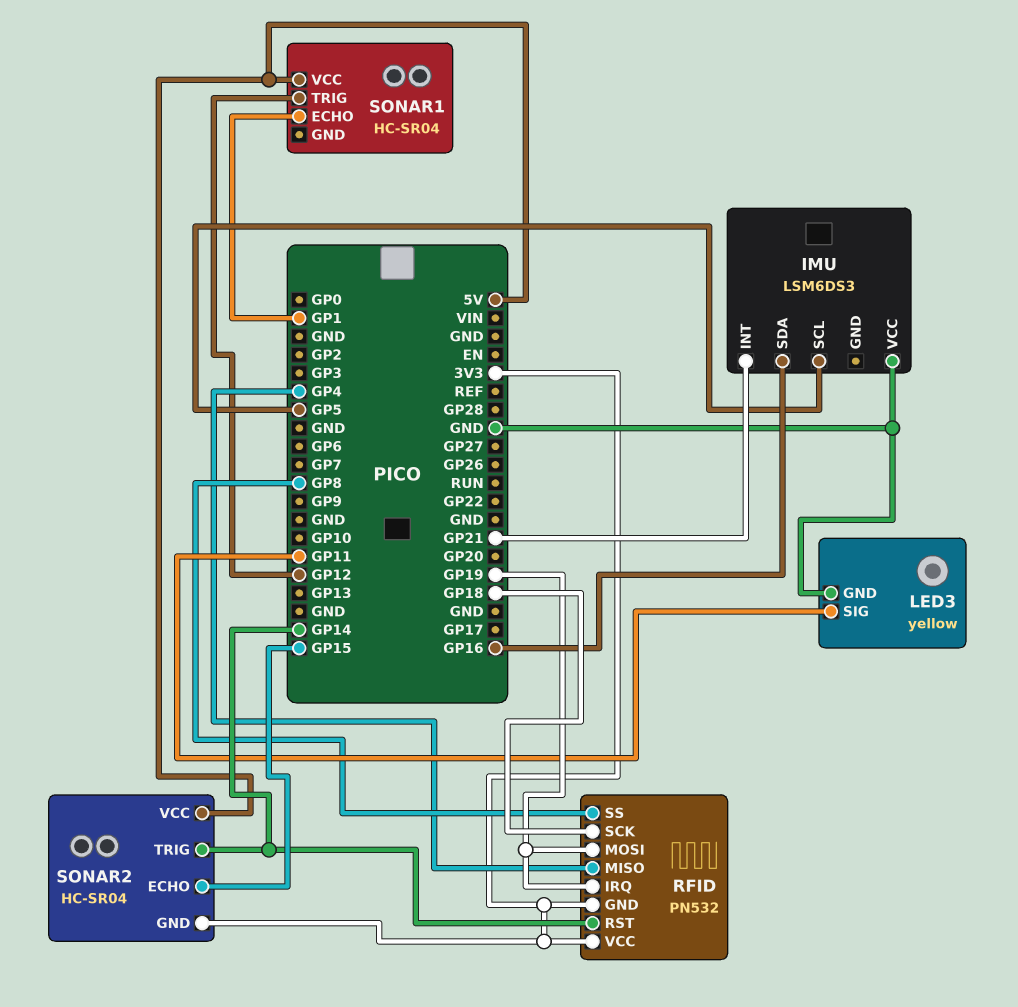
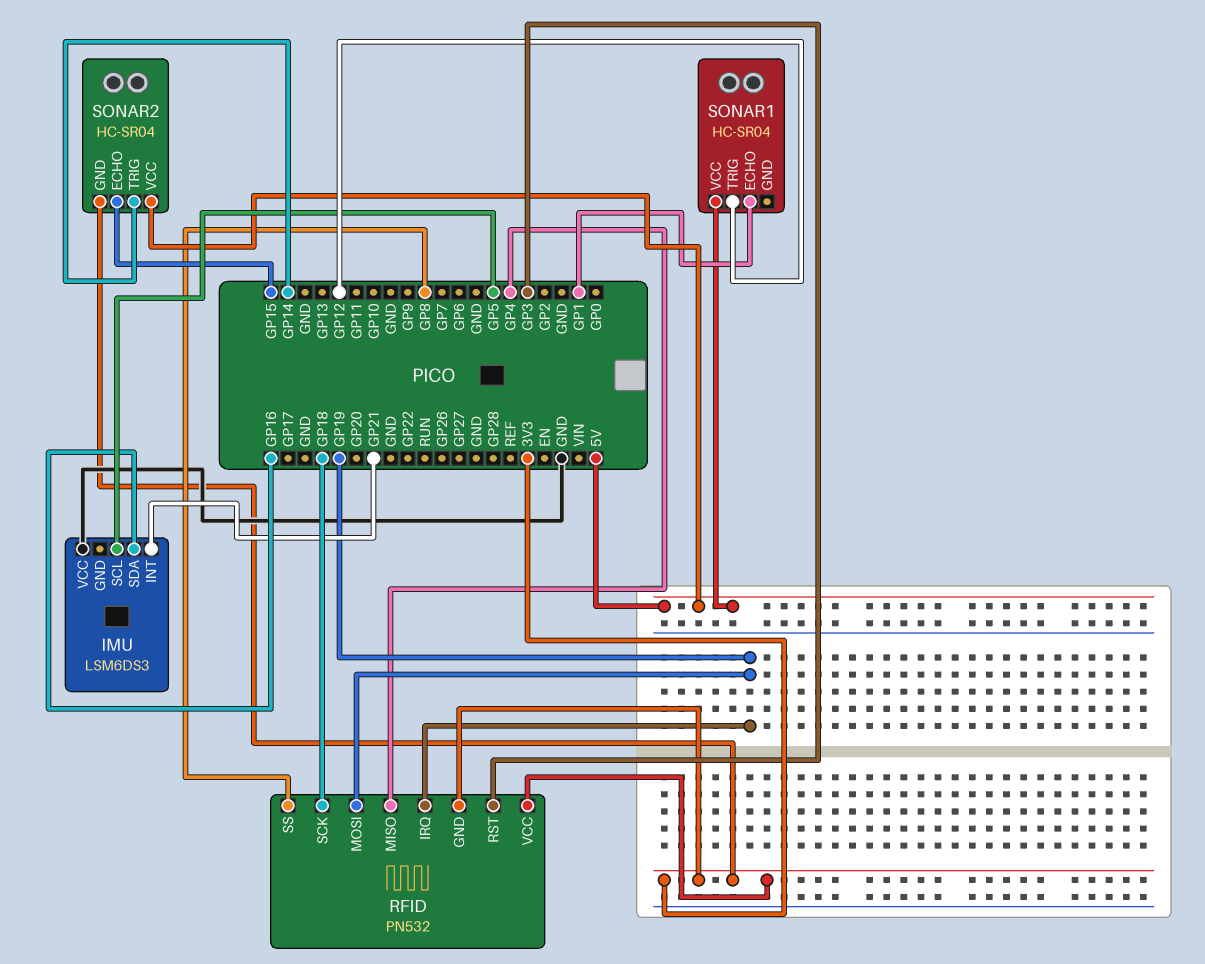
LED3: yellow -> none
LED3 pin GND: GND -> none
LED3 pin SIG: GP11 -> none
RFID pin RST: GP14 -> GP3

